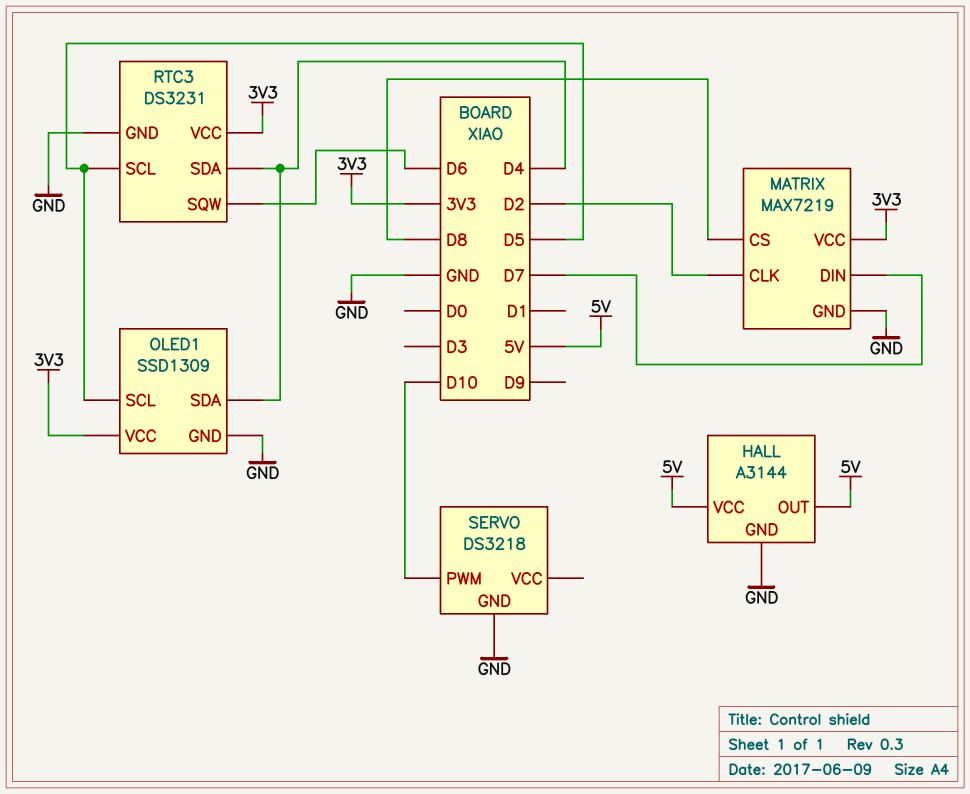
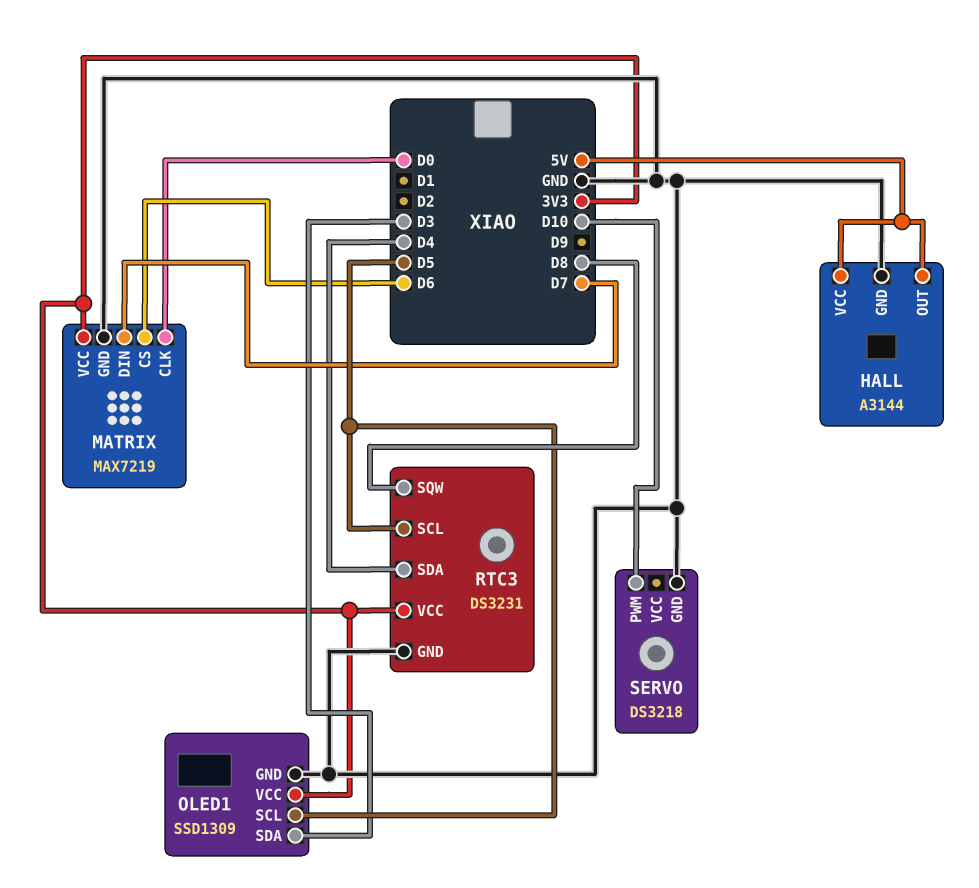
MATRIX pin CLK: D2 -> D0
MATRIX pin CS: D8 -> D6
OLED1 pin SDA: D4 -> D3
RTC3 pin SQW: D6 -> D8

